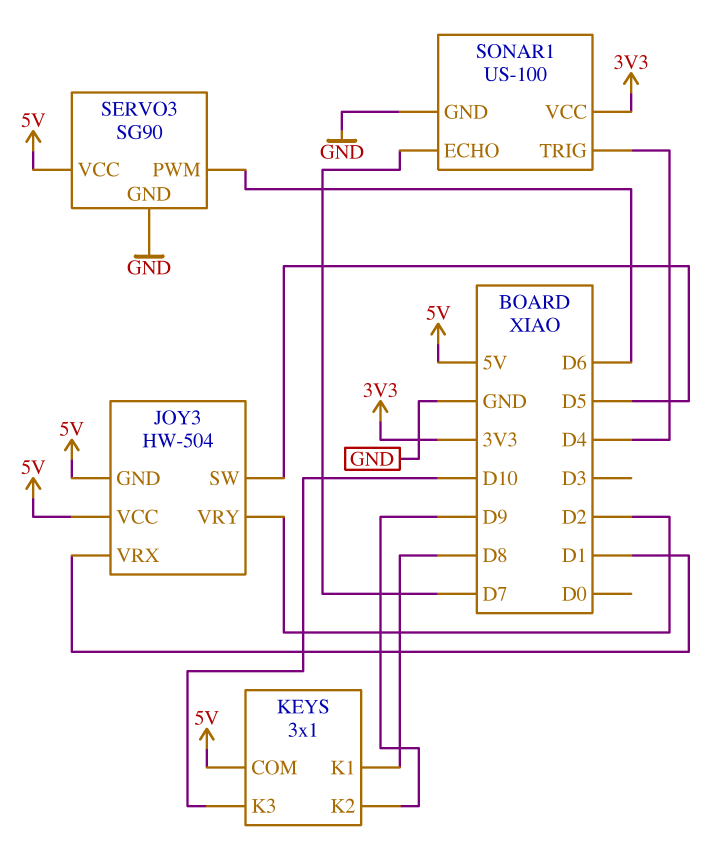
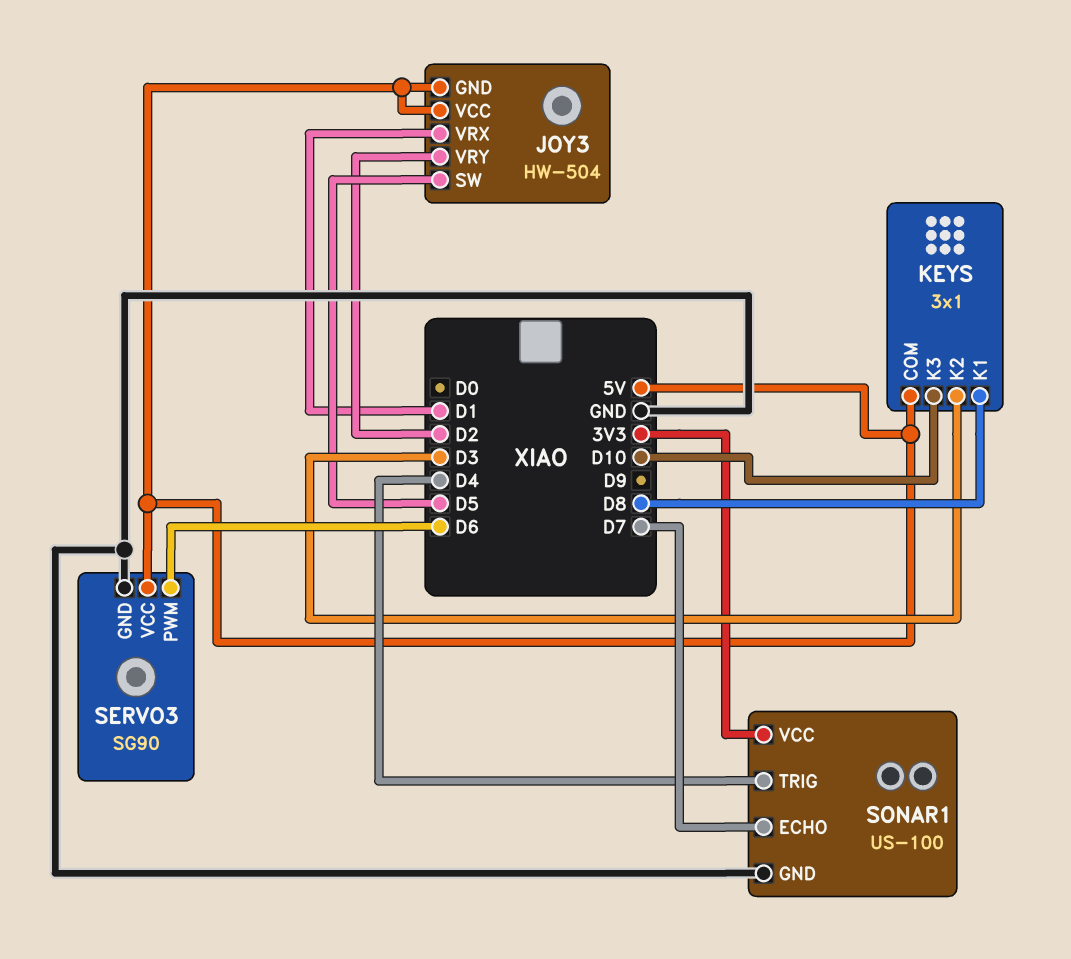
KEYS pin K2: D9 -> D3

